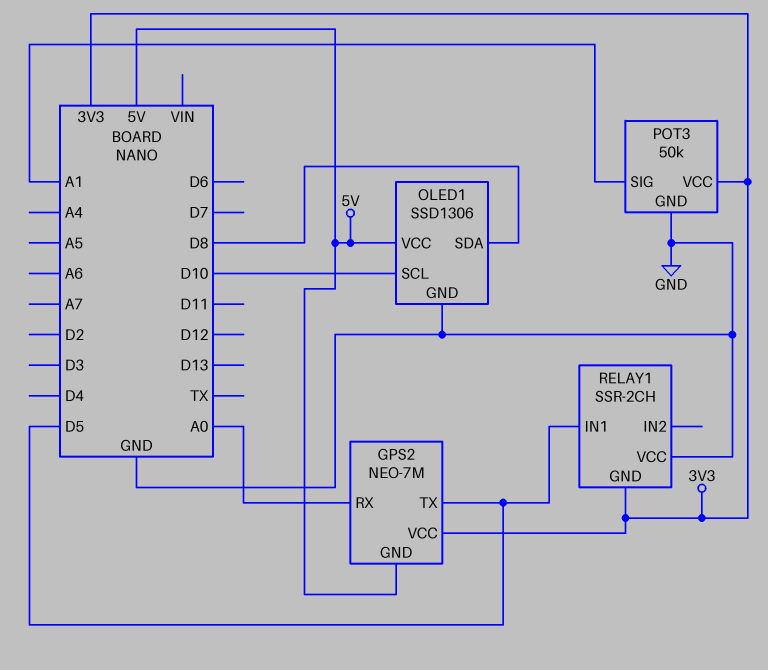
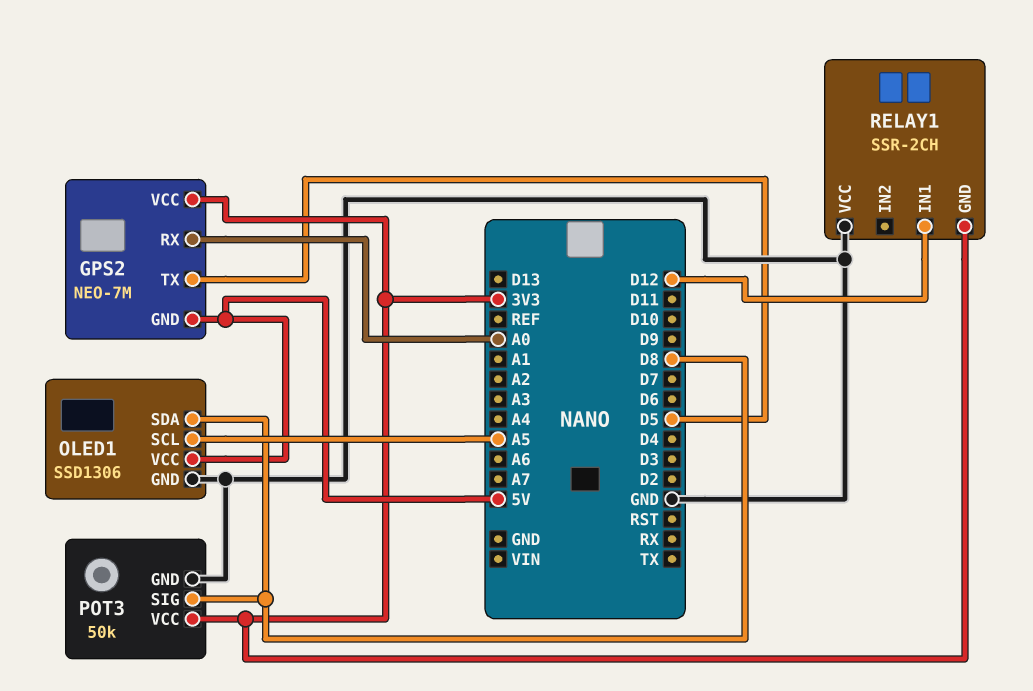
OLED1 pin SCL: D10 -> A5
POT3 pin SIG: A1 -> D8
RELAY1 pin IN1: D5 -> D12

